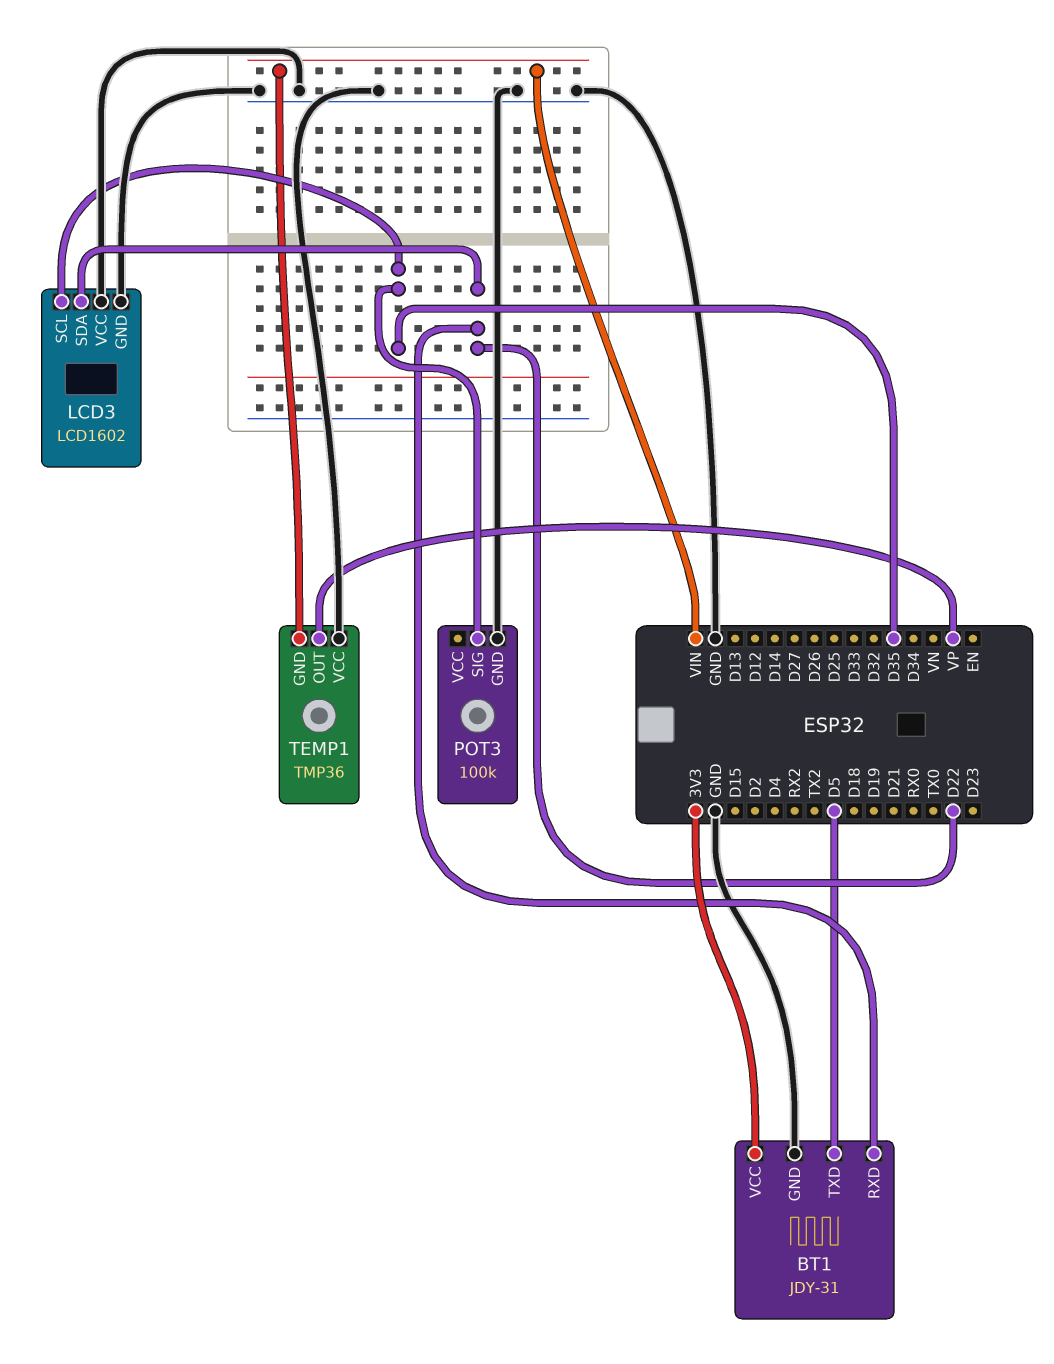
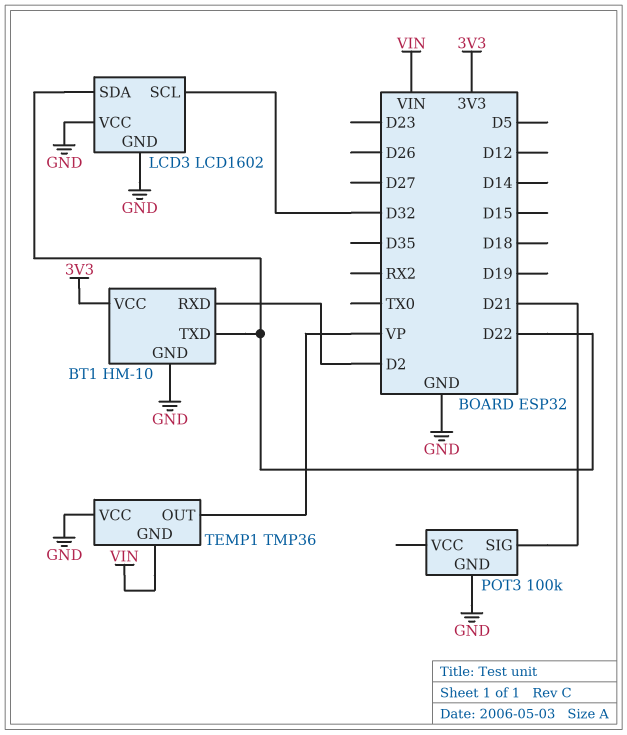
BT1: JDY-31 -> HM-10
BT1 pin RXD: D22 -> D2
BT1 pin TXD: D5 -> D22
LCD3 pin SCL: D35 -> D32
POT3 pin SIG: D35 -> D21

